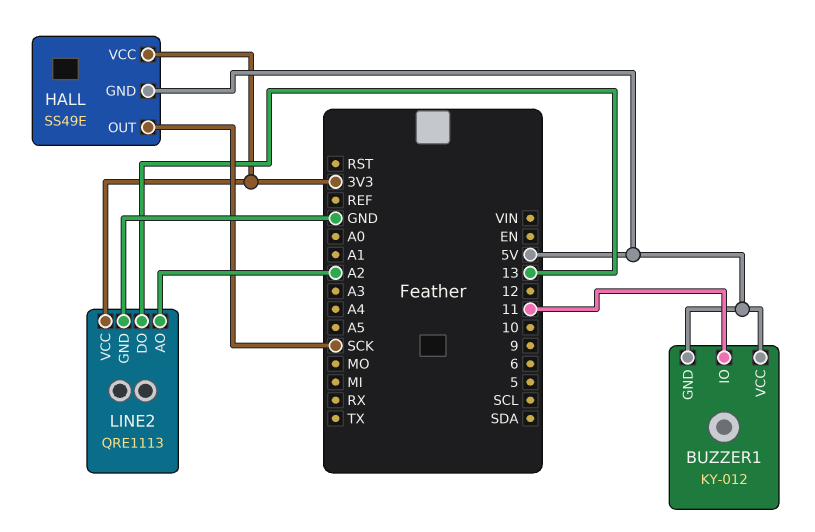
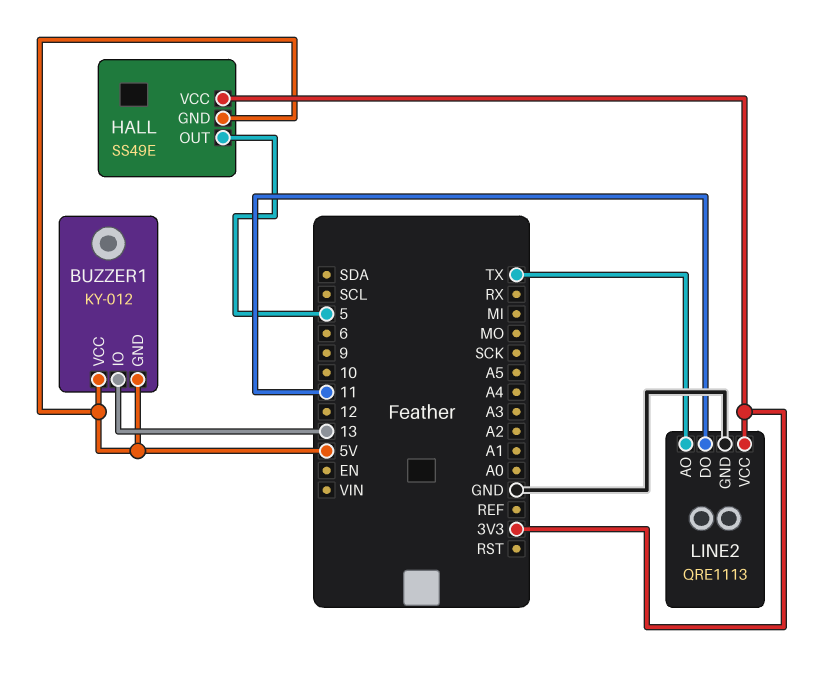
BUZZER1 pin IO: 11 -> 13
HALL pin OUT: SCK -> 5
LINE2 pin AO: A2 -> TX
LINE2 pin DO: 13 -> 11

